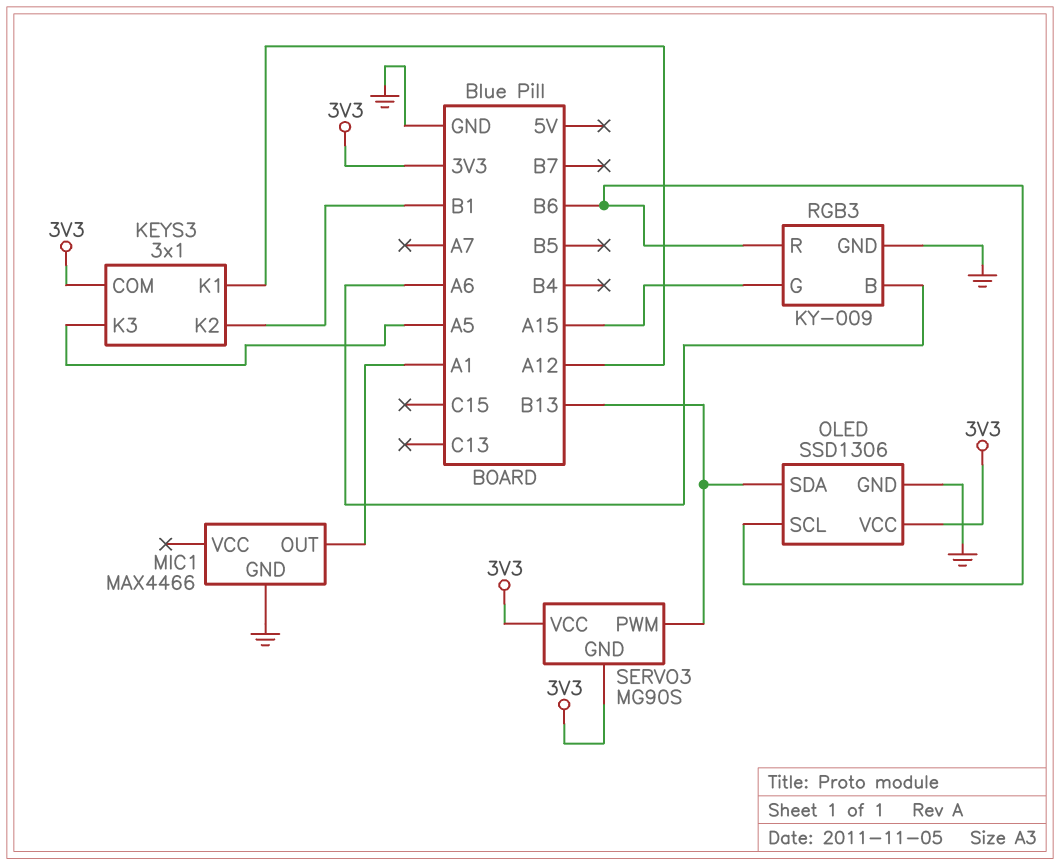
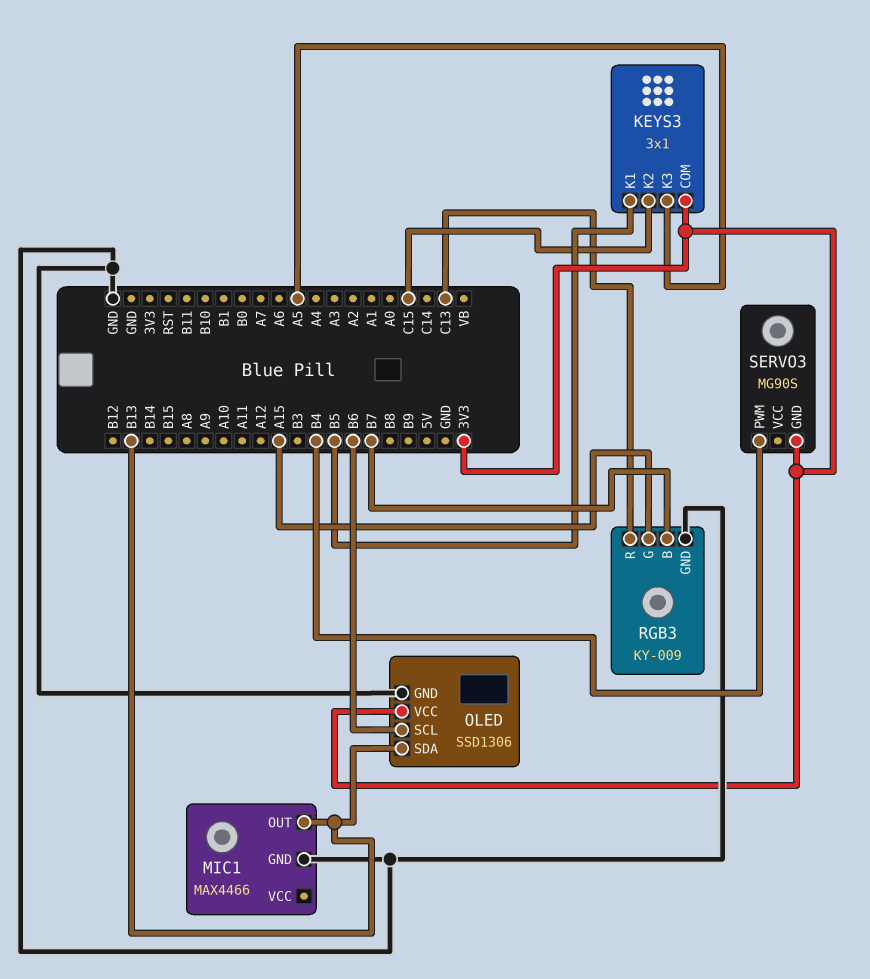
KEYS3 pin K1: A12 -> B5
KEYS3 pin K2: B1 -> C15
MIC1 pin OUT: A1 -> B13
RGB3 pin B: A6 -> B7
RGB3 pin R: B6 -> C13
SERVO3 pin PWM: B13 -> B4
SERVO3 pin VCC: 3V3 -> none

